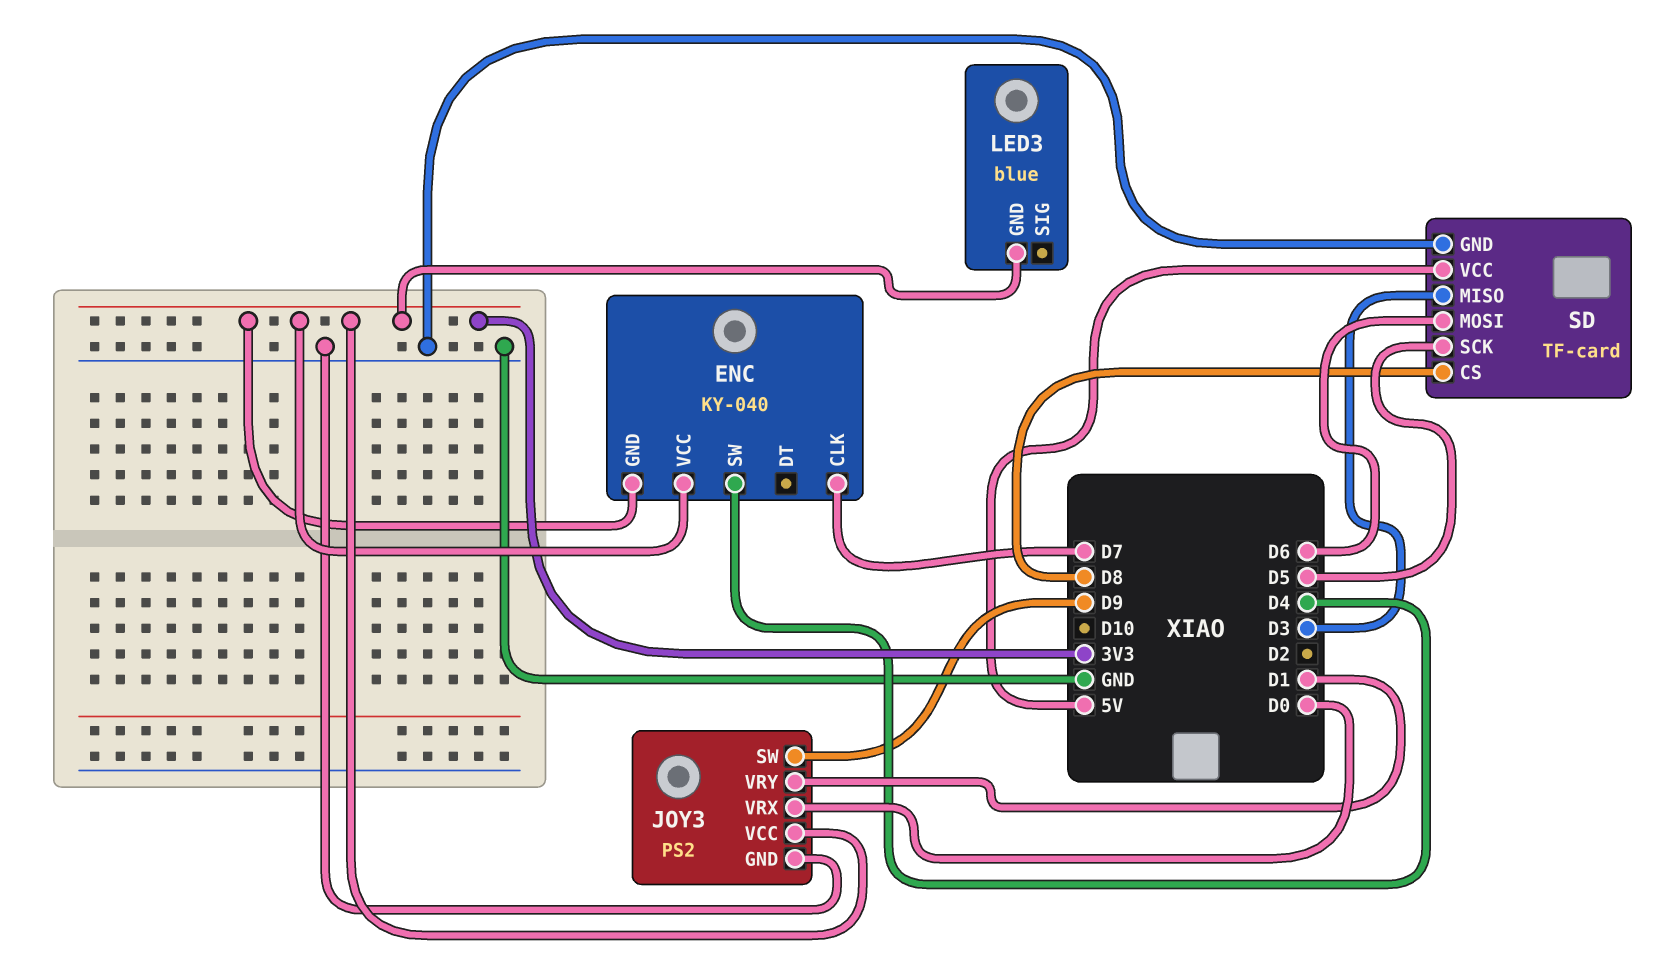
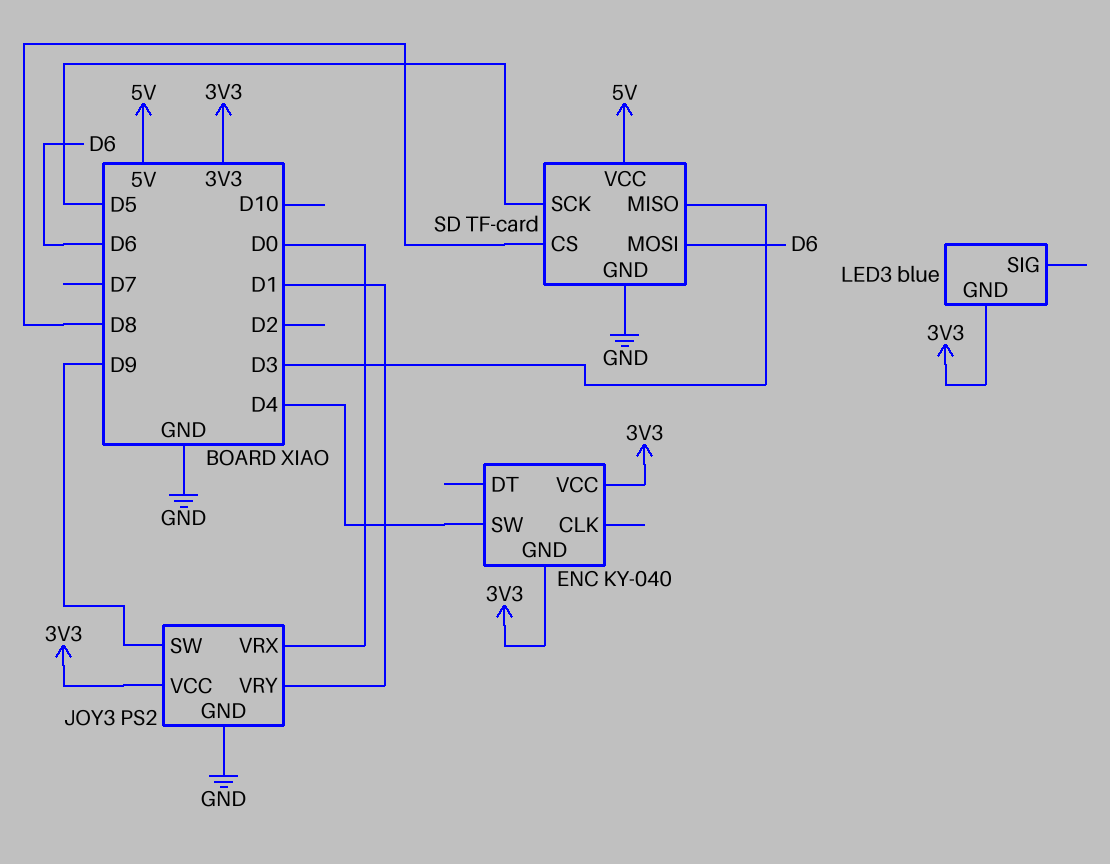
ENC pin CLK: D7 -> none

